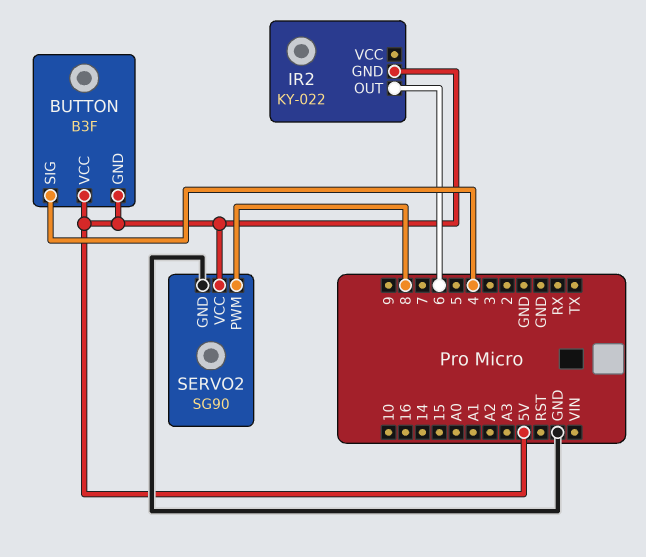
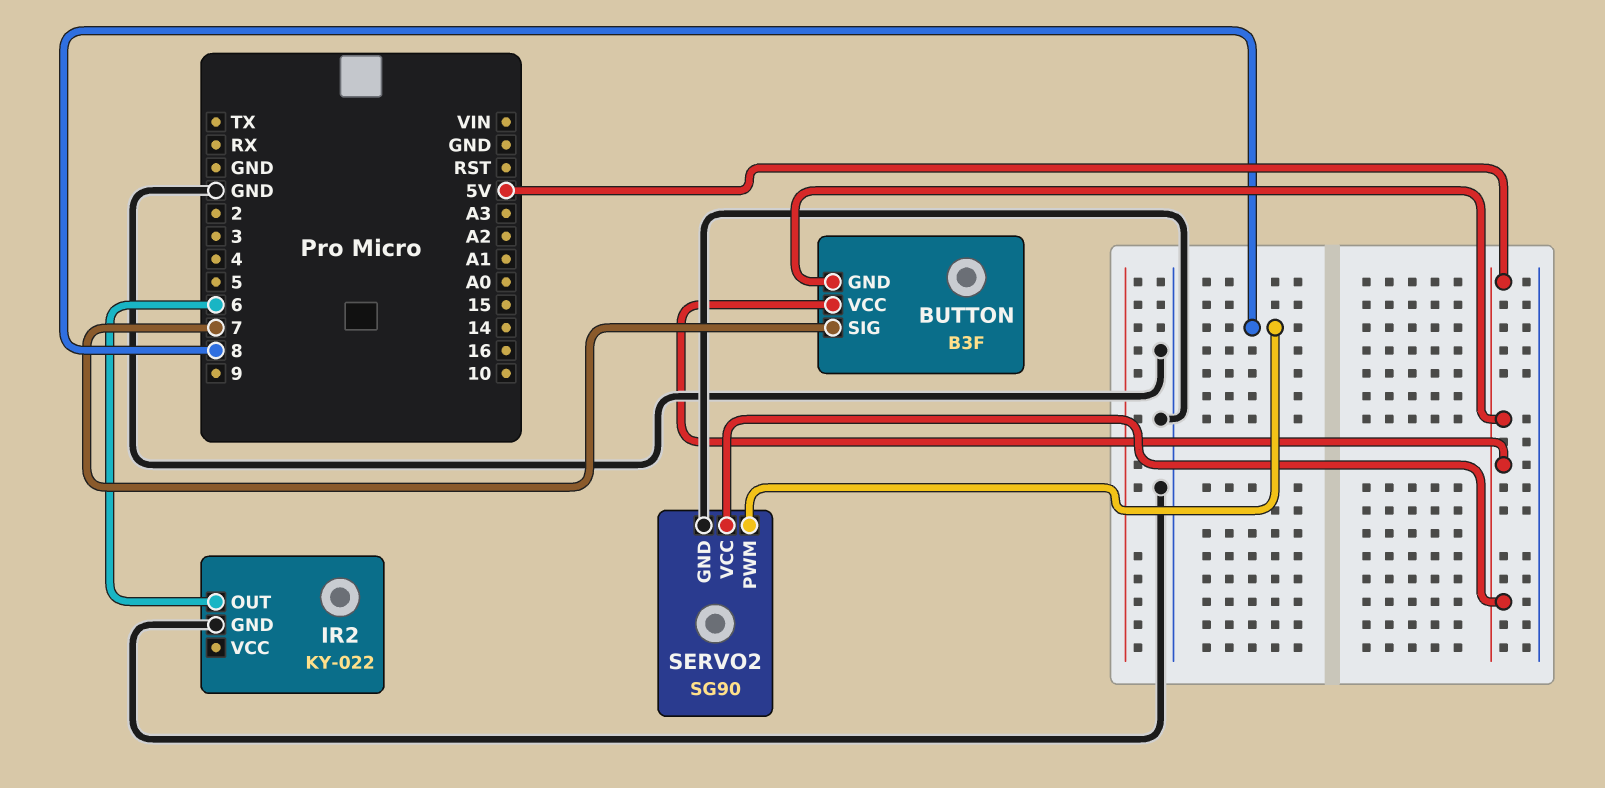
BUTTON pin SIG: 4 -> 7
IR2 pin GND: 5V -> GND

